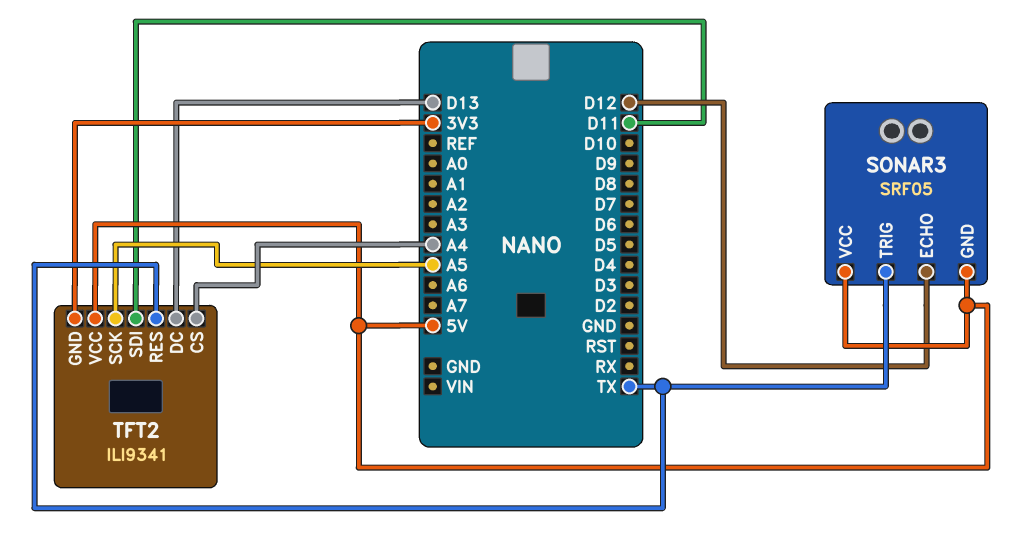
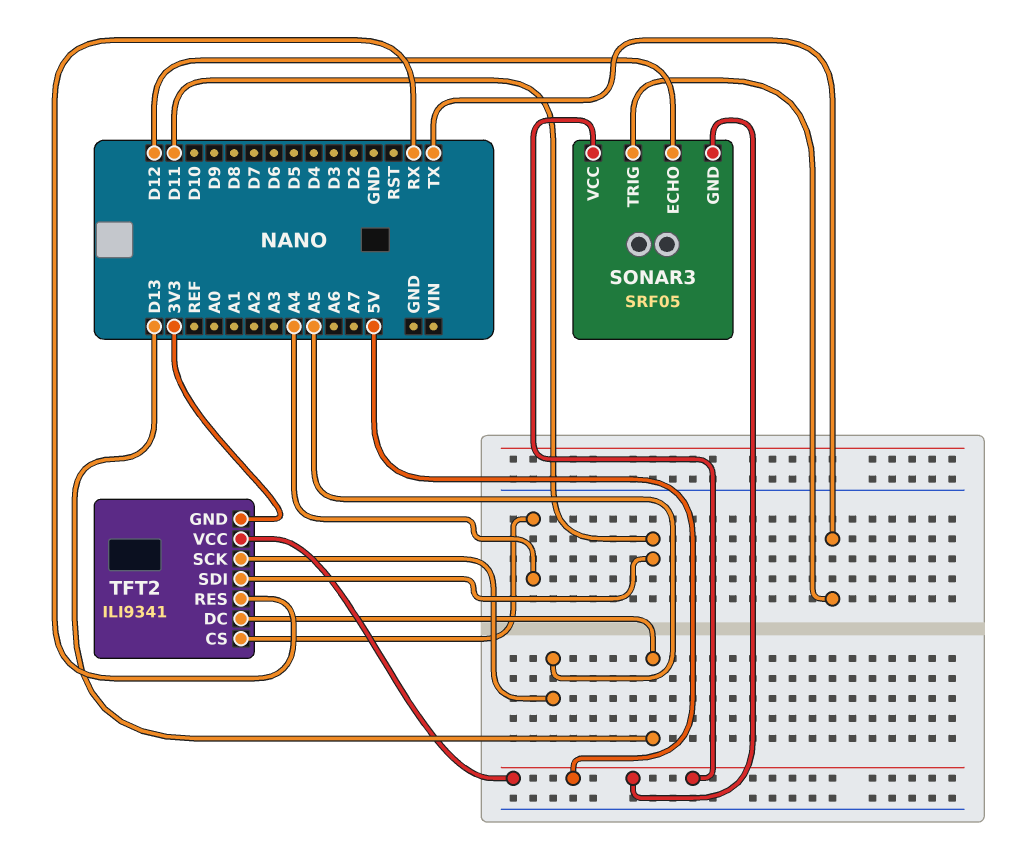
TFT2 pin RES: TX -> RX

